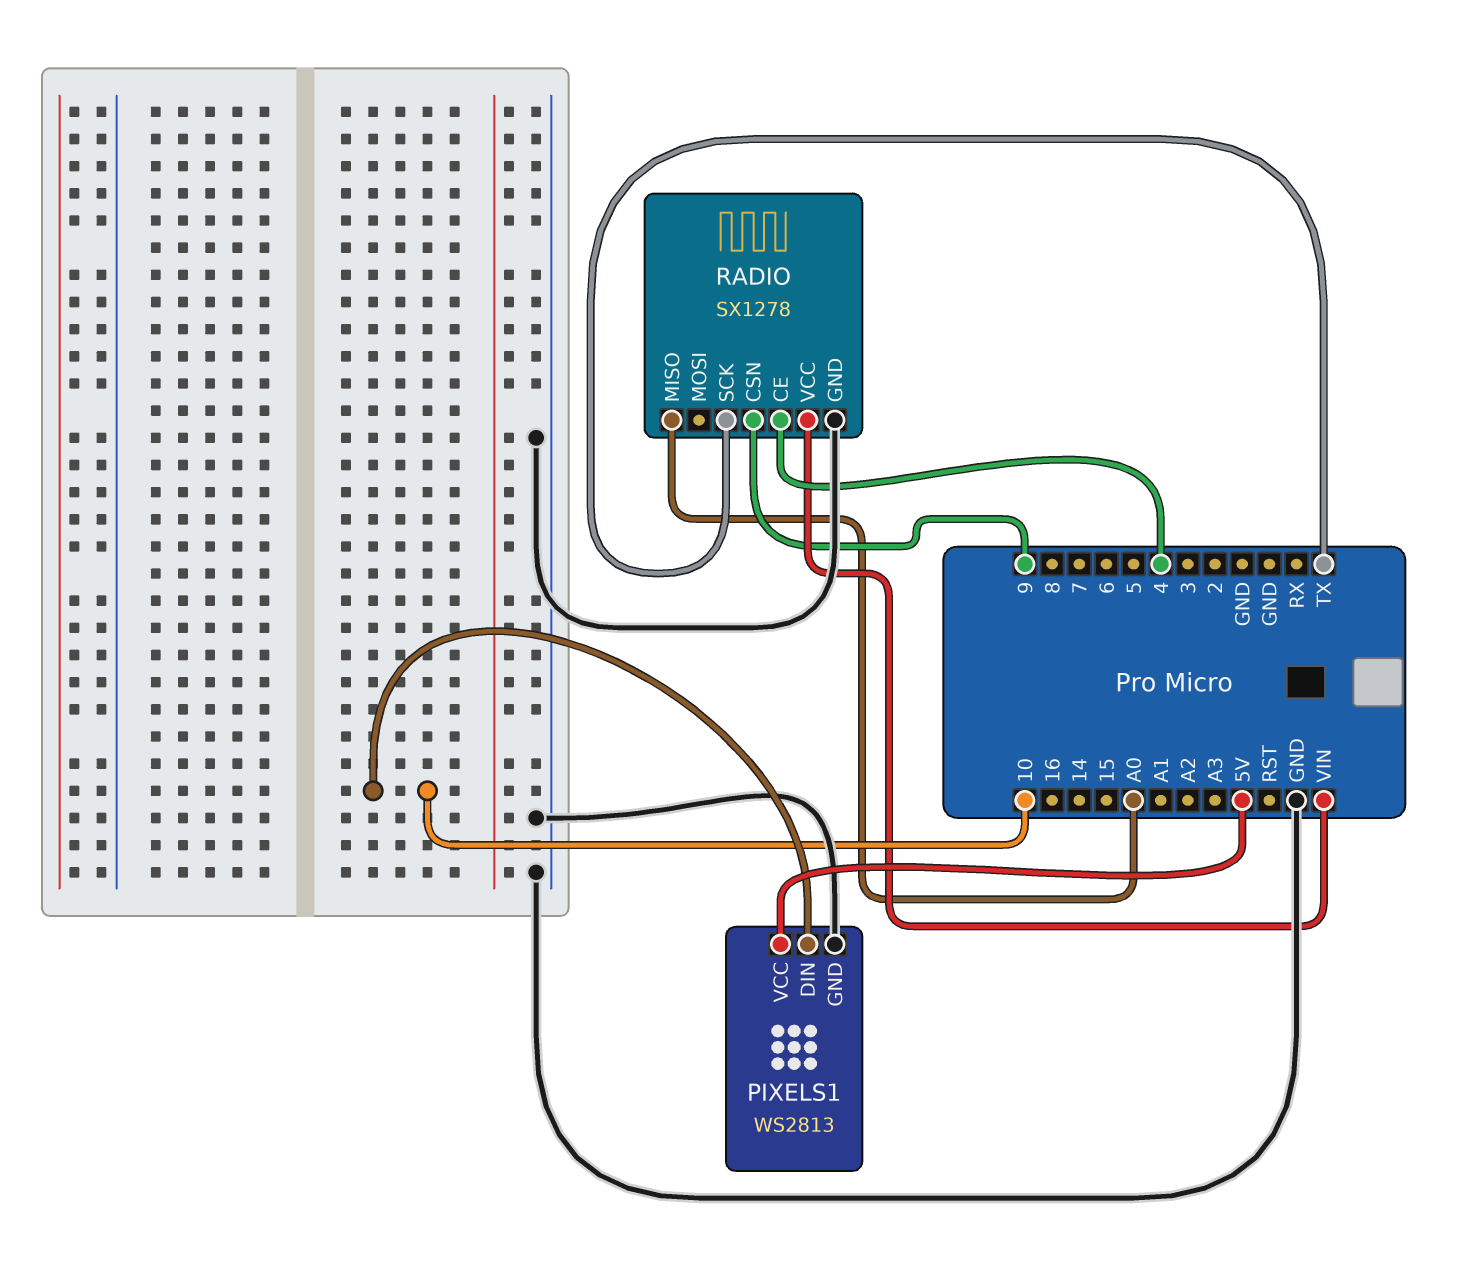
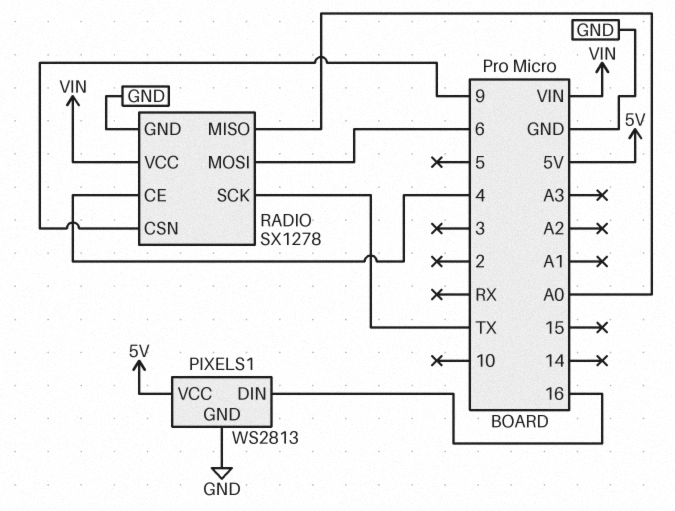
PIXELS1 pin DIN: 10 -> 16
RADIO pin MOSI: none -> 6

